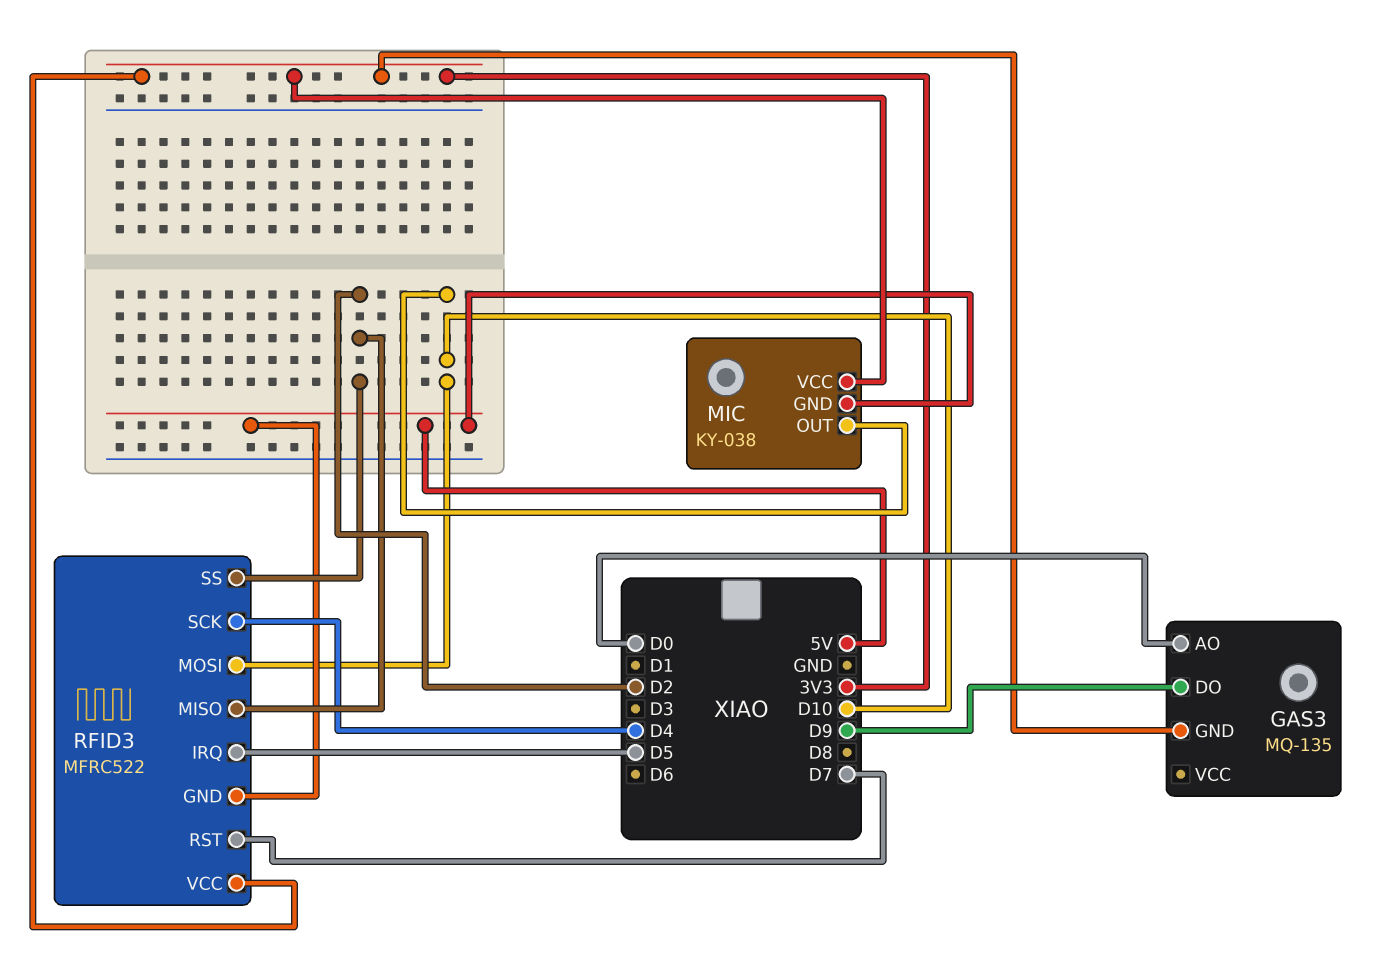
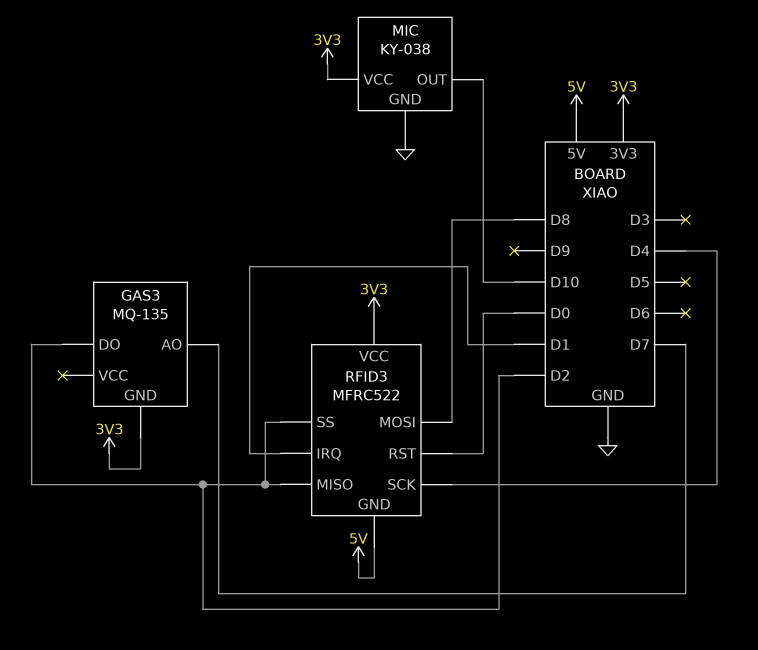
GAS3 pin AO: D0 -> D7
GAS3 pin DO: D9 -> D2
MIC pin GND: 5V -> GND
RFID3 pin IRQ: D5 -> D1
RFID3 pin MOSI: D10 -> D8
RFID3 pin RST: D7 -> D0

